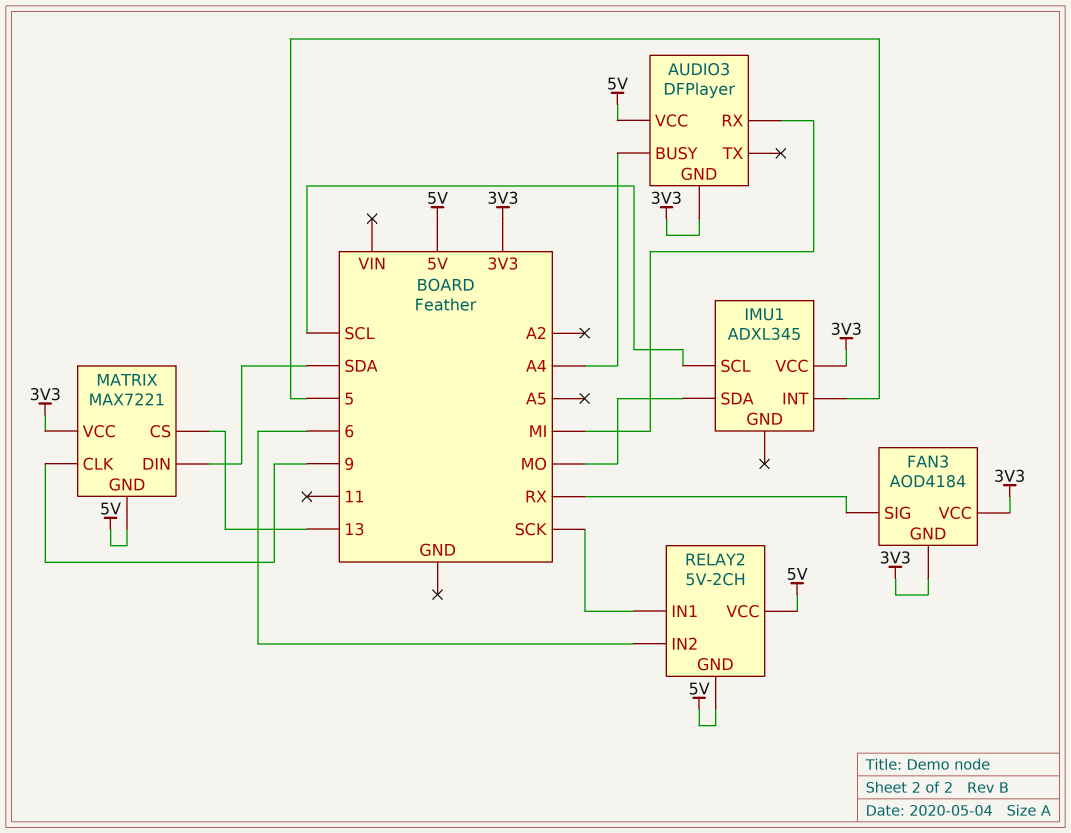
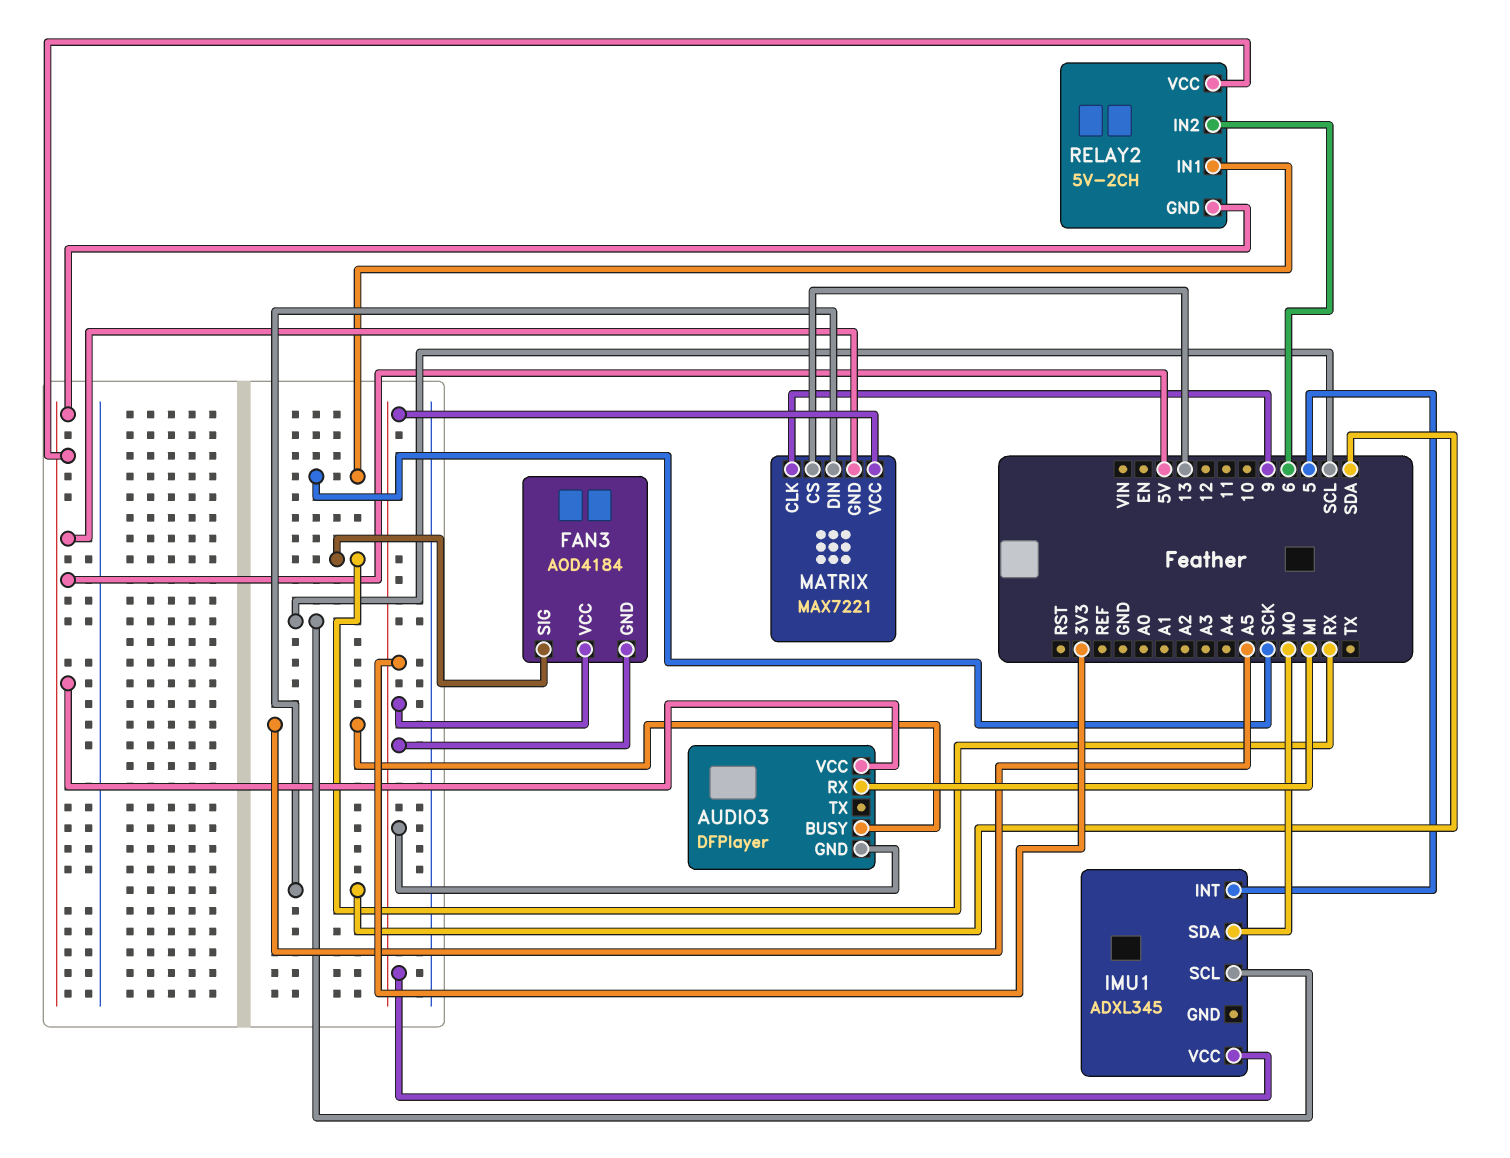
AUDIO3 pin BUSY: A4 -> A5

